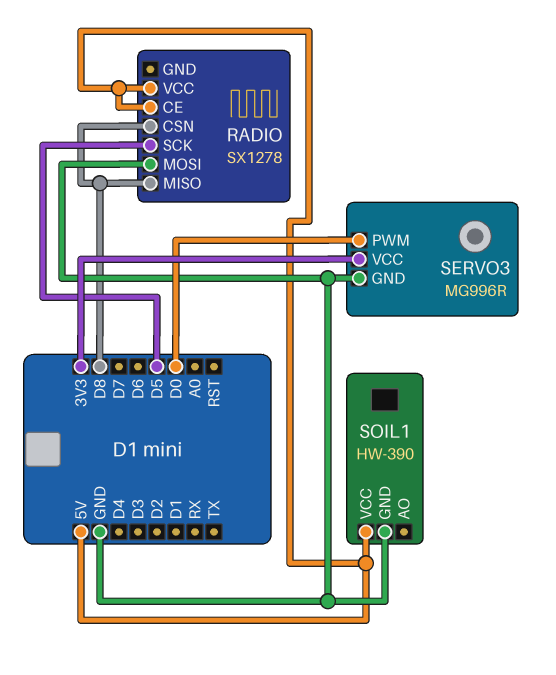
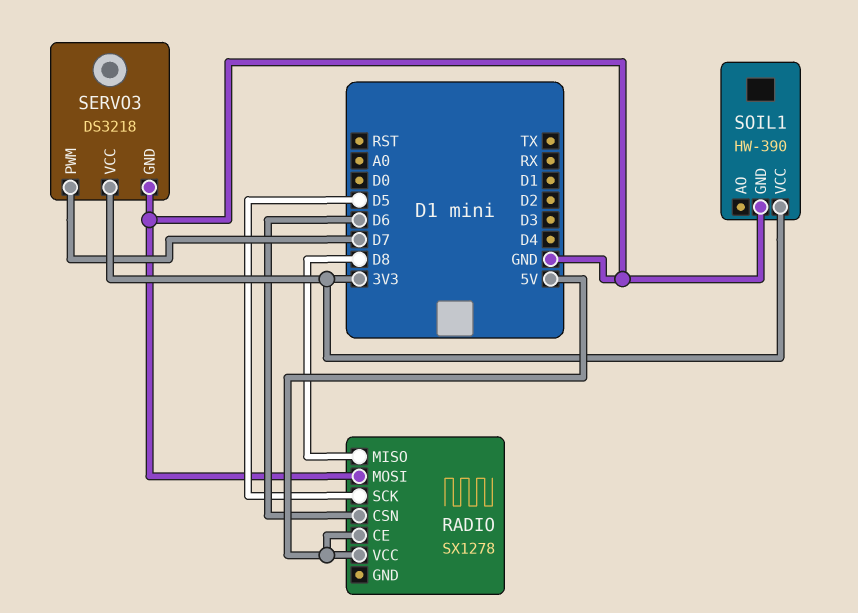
RADIO pin CSN: D8 -> D6
SERVO3: MG996R -> DS3218
SERVO3 pin PWM: D0 -> D7
SOIL1 pin VCC: 5V -> 3V3

